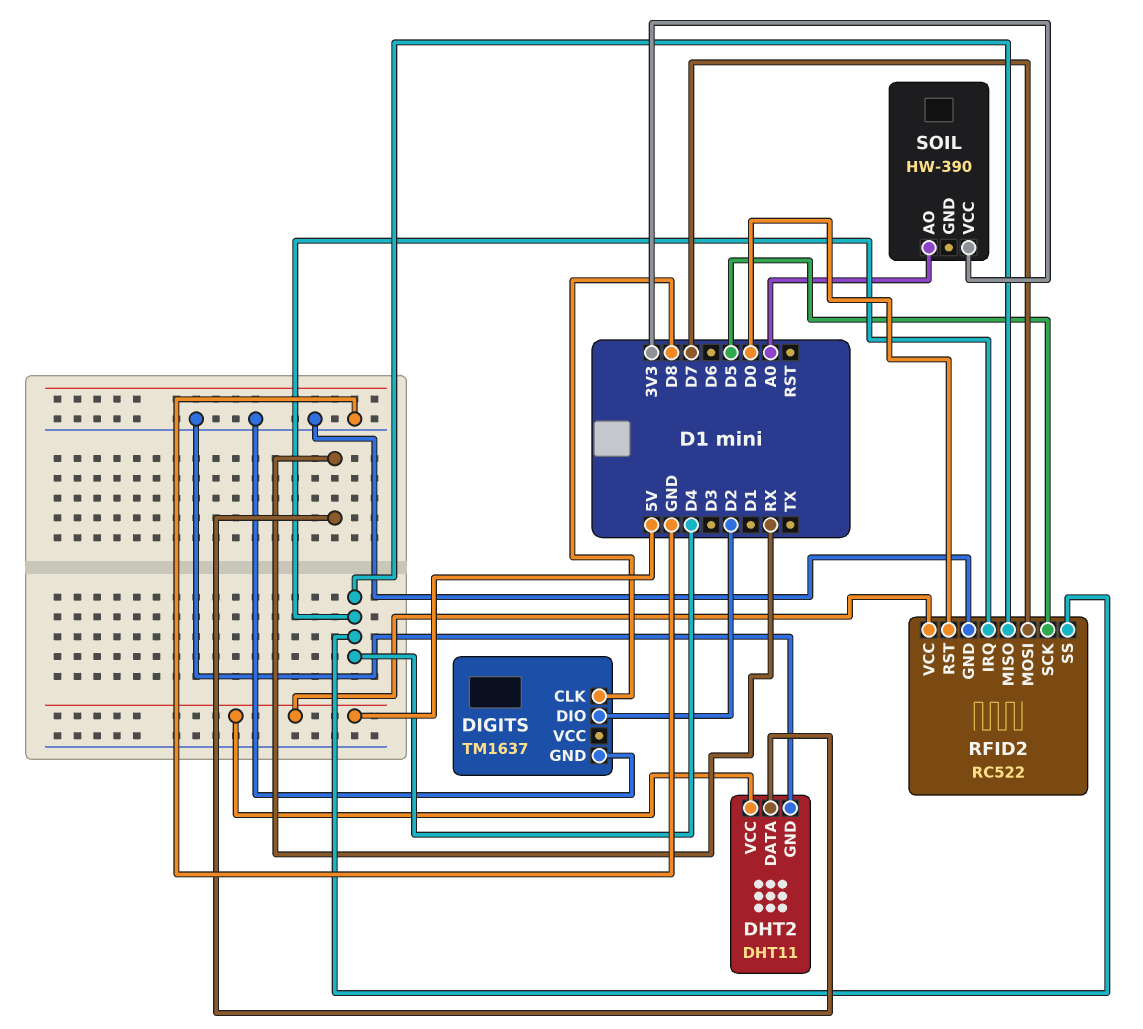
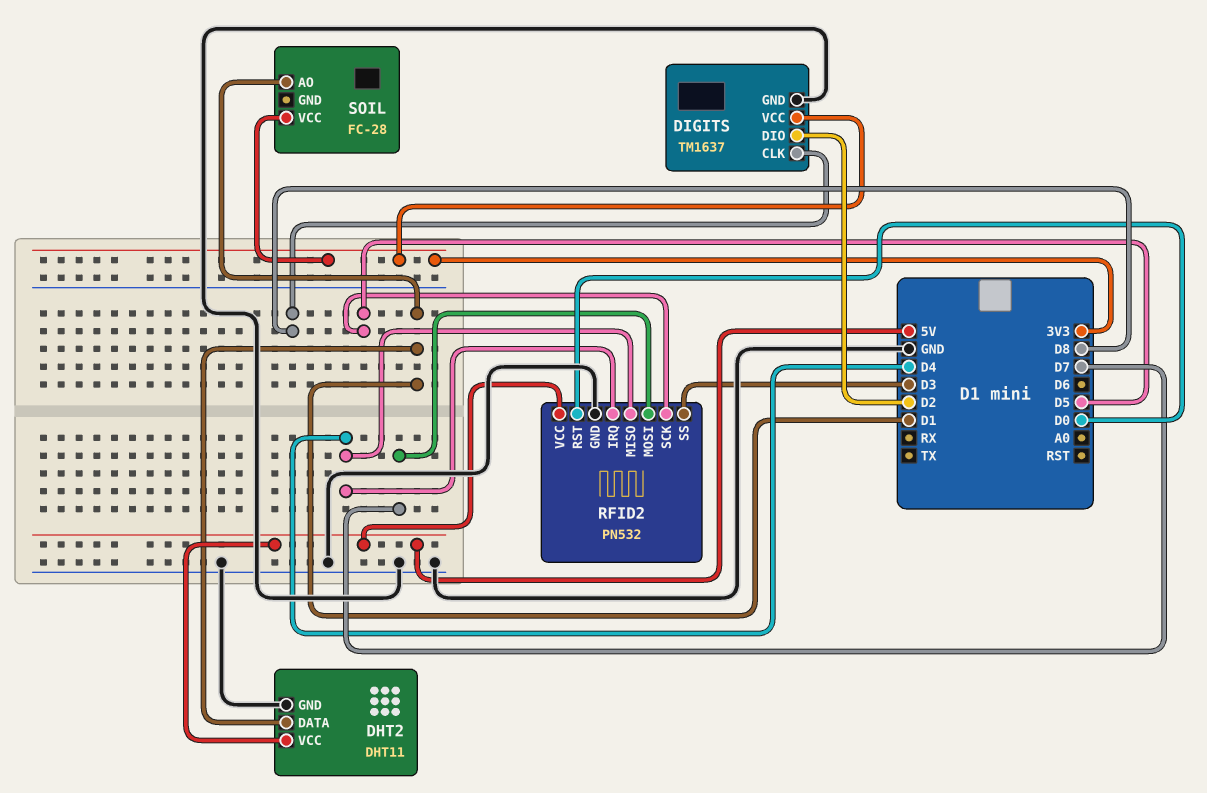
DHT2 pin DATA: RX -> D1
DIGITS pin VCC: none -> 3V3
RFID2: RC522 -> PN532
RFID2 pin SS: D4 -> D3
SOIL: HW-390 -> FC-28
SOIL pin AO: A0 -> D1

